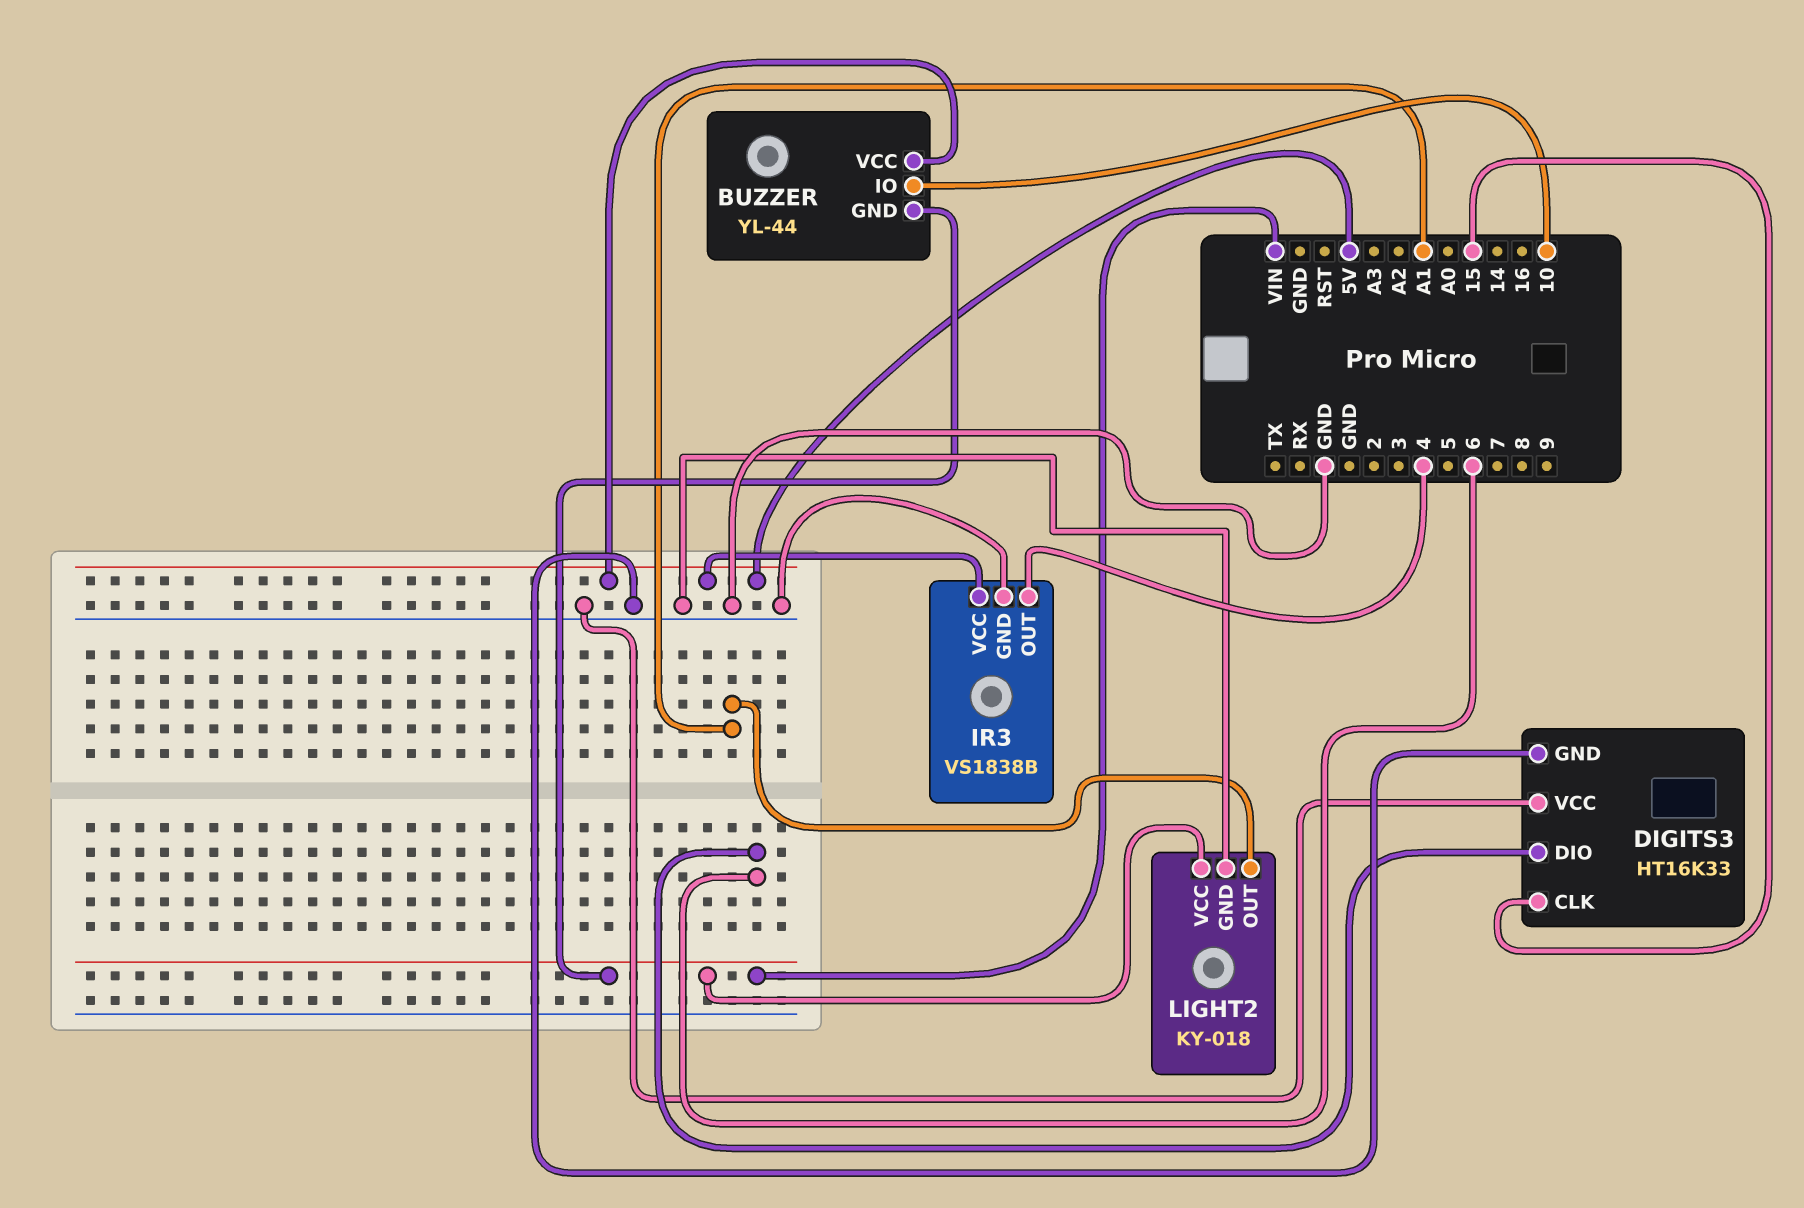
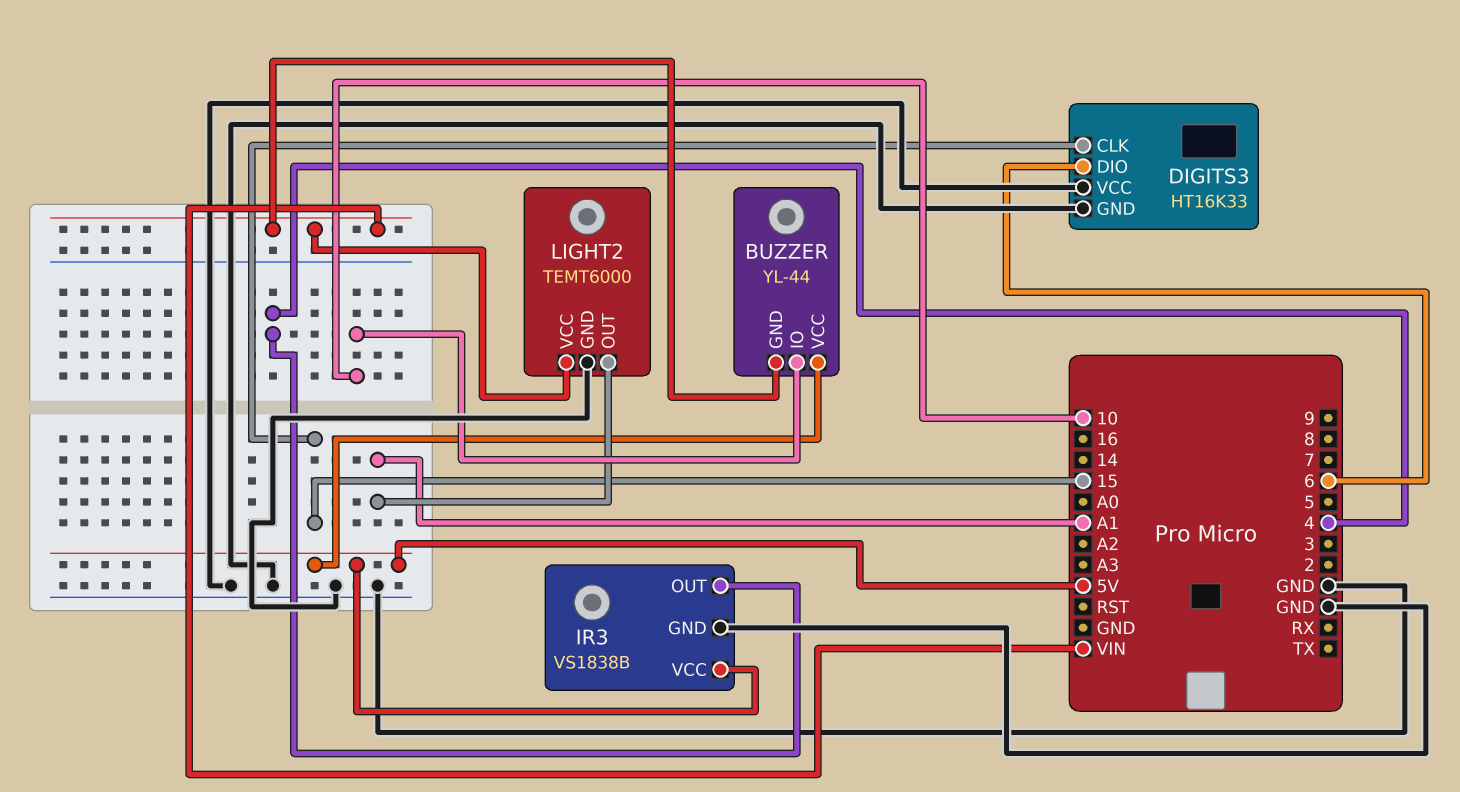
LIGHT2: KY-018 -> TEMT6000

